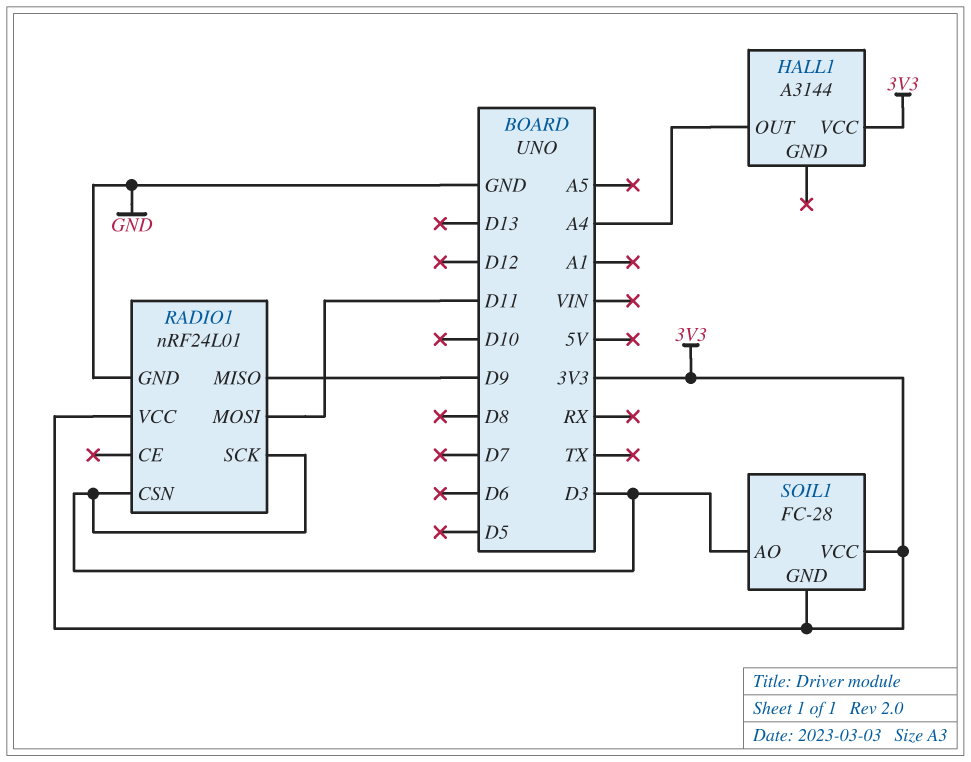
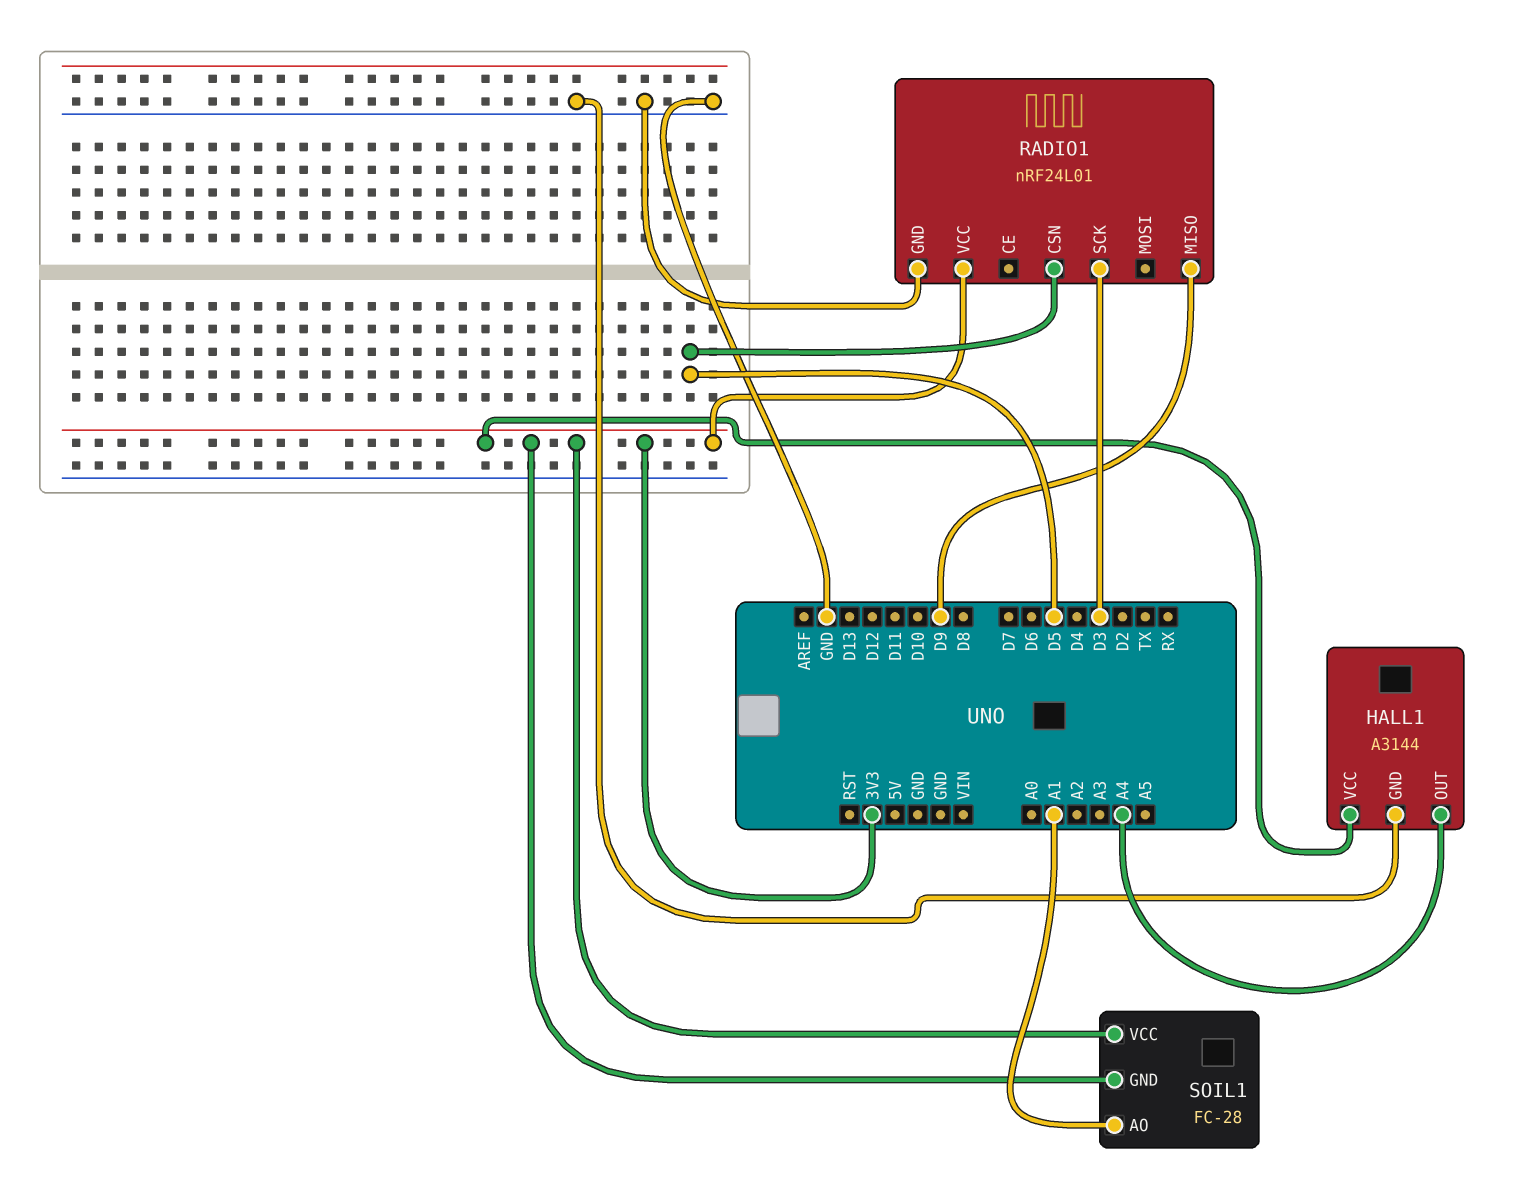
HALL1 pin GND: none -> GND
RADIO1 pin CSN: D3 -> D5
RADIO1 pin MOSI: D11 -> none
SOIL1 pin AO: D3 -> A1

